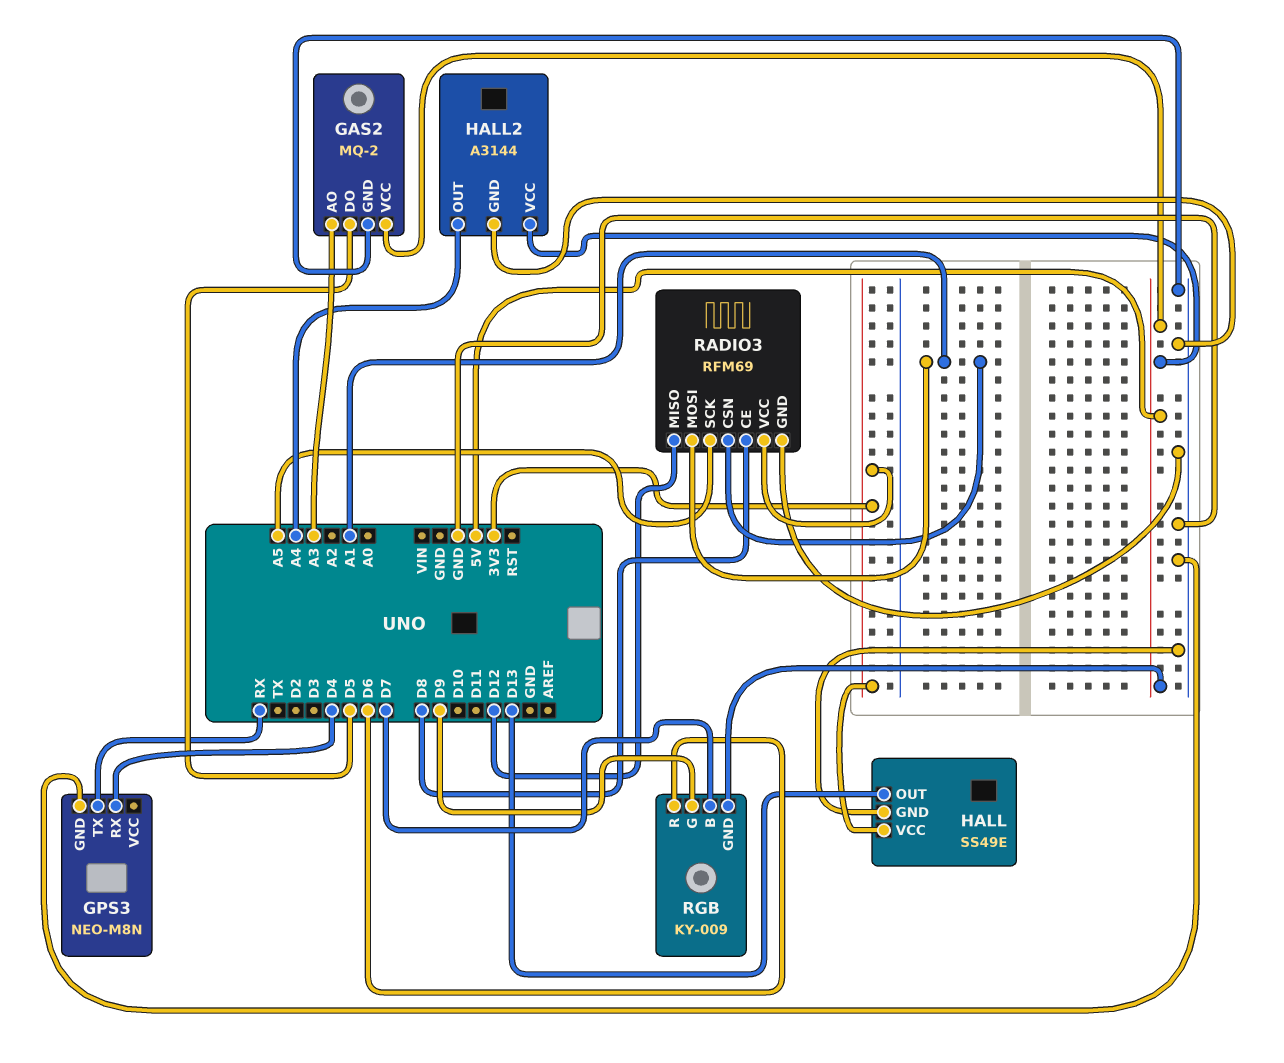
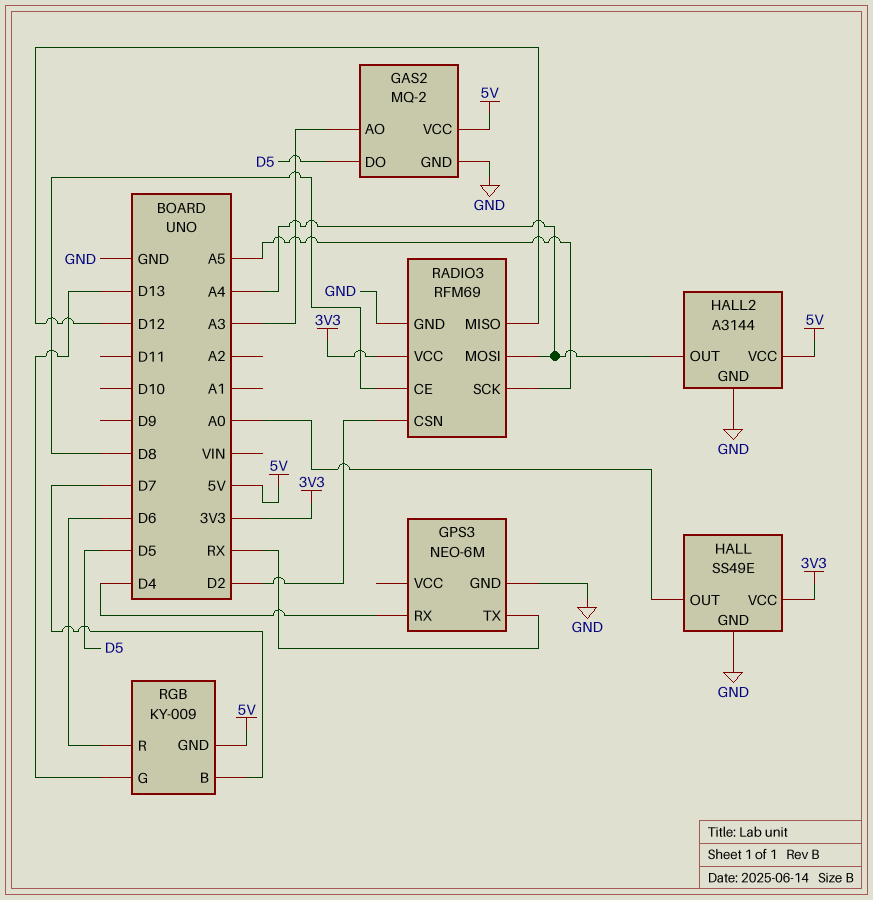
GPS3: NEO-M8N -> NEO-6M
HALL pin OUT: D13 -> A0
RADIO3 pin CSN: A1 -> D2
RADIO3 pin MOSI: A1 -> A4
RGB pin G: D9 -> D13

